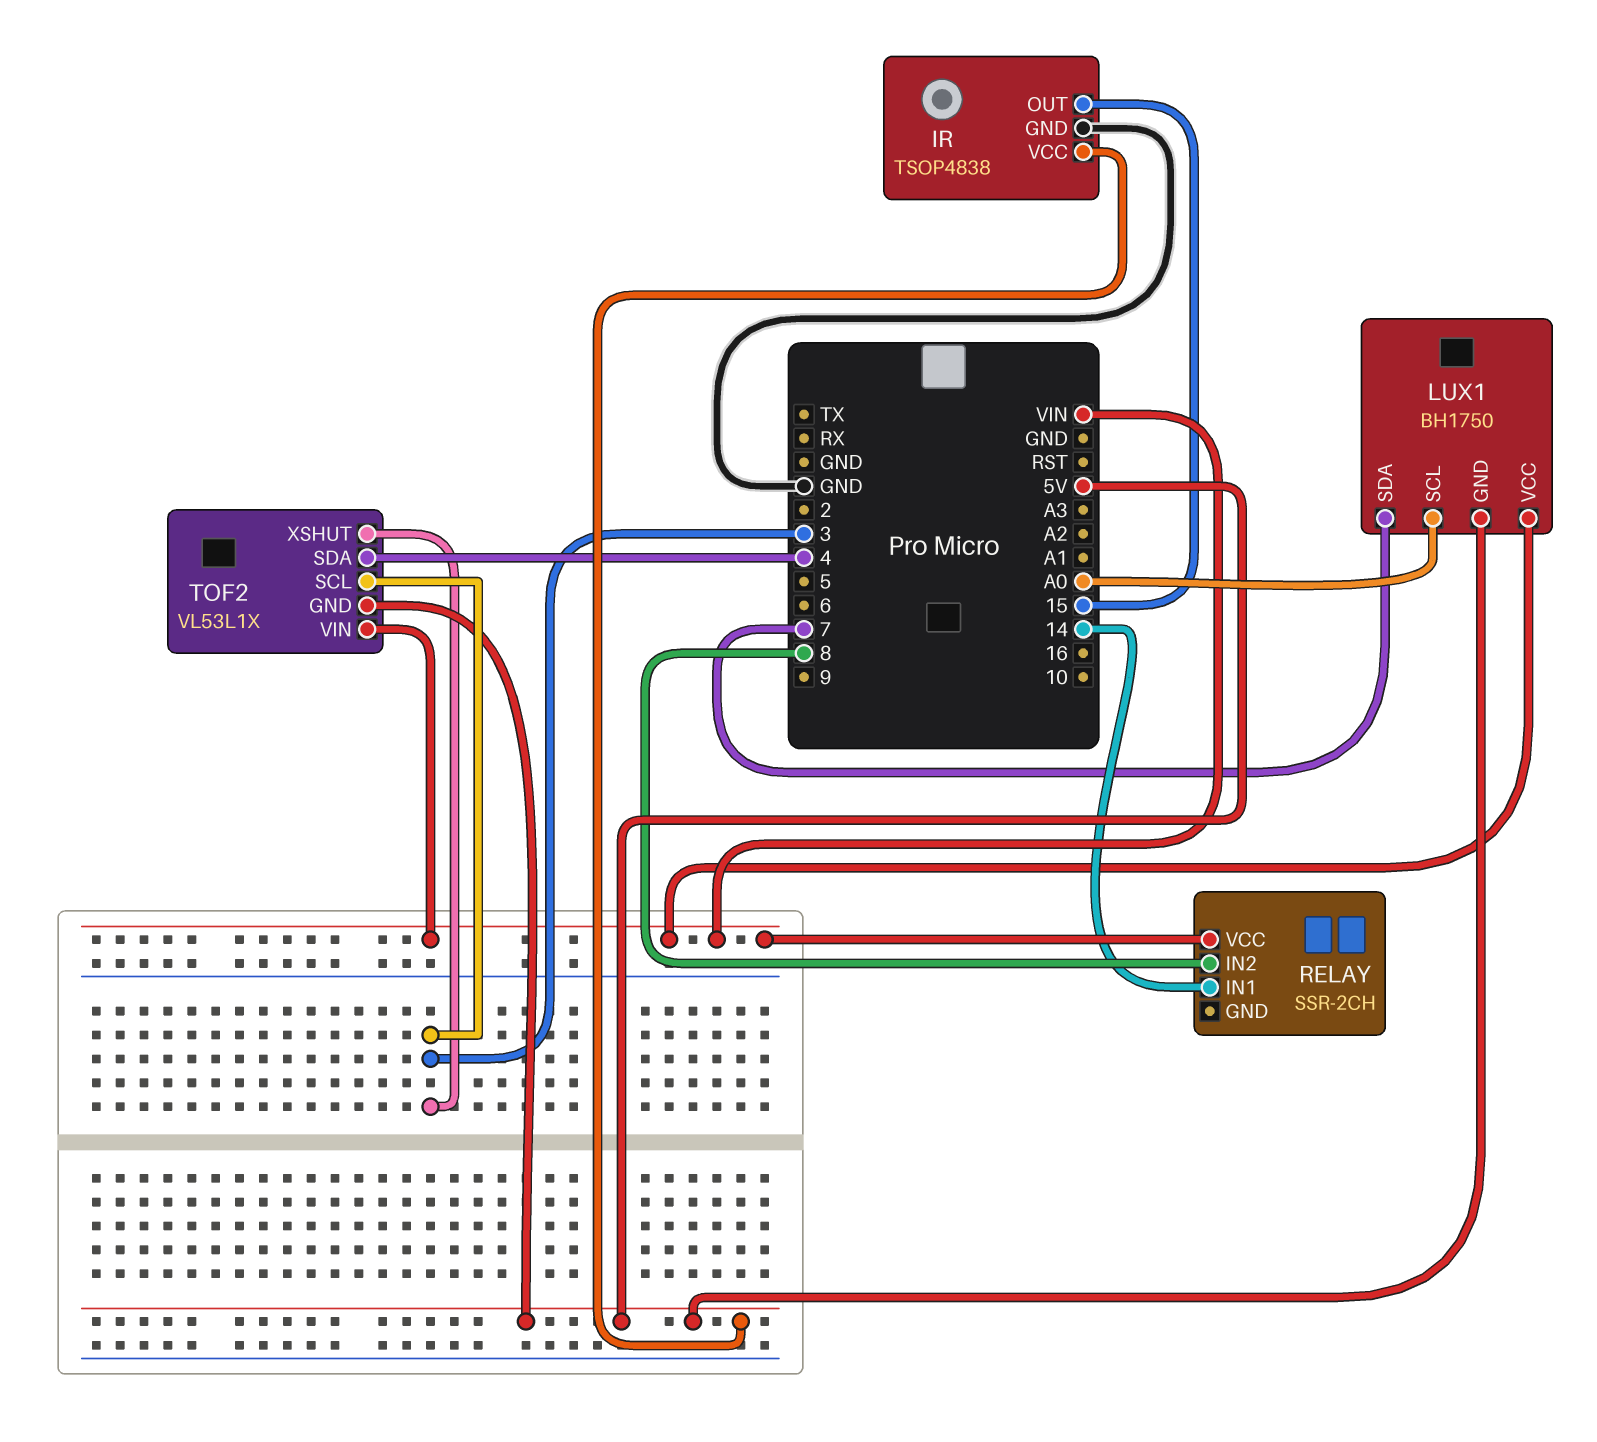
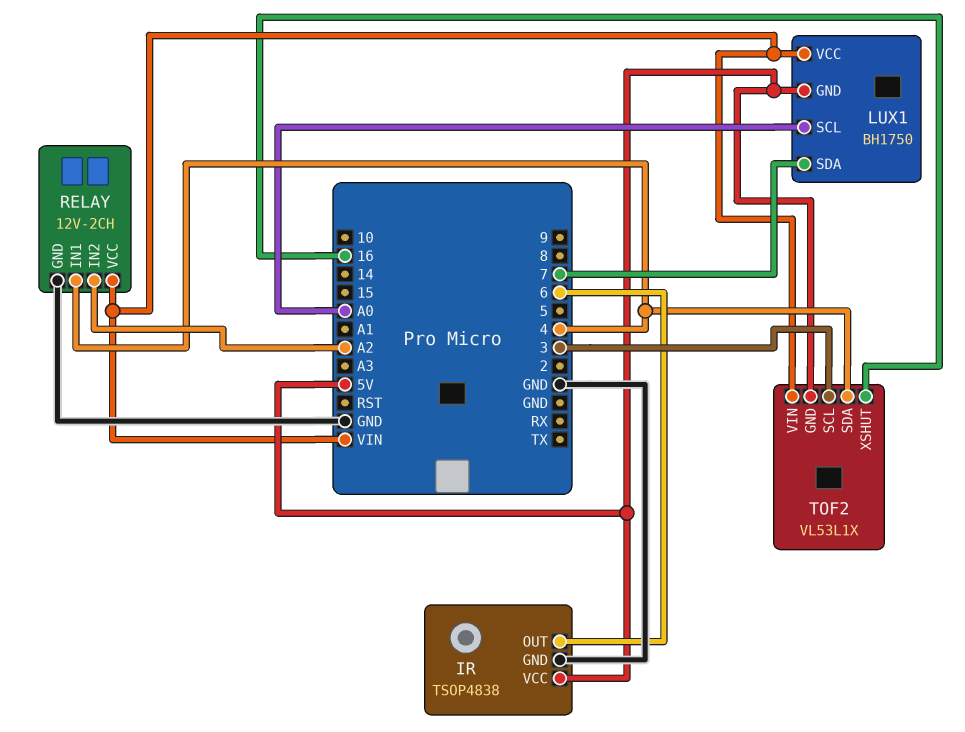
IR pin OUT: 15 -> 6
RELAY: SSR-2CH -> 12V-2CH
RELAY pin GND: none -> GND
RELAY pin IN1: 14 -> 4
RELAY pin IN2: 8 -> A2
TOF2 pin XSHUT: 3 -> 16

